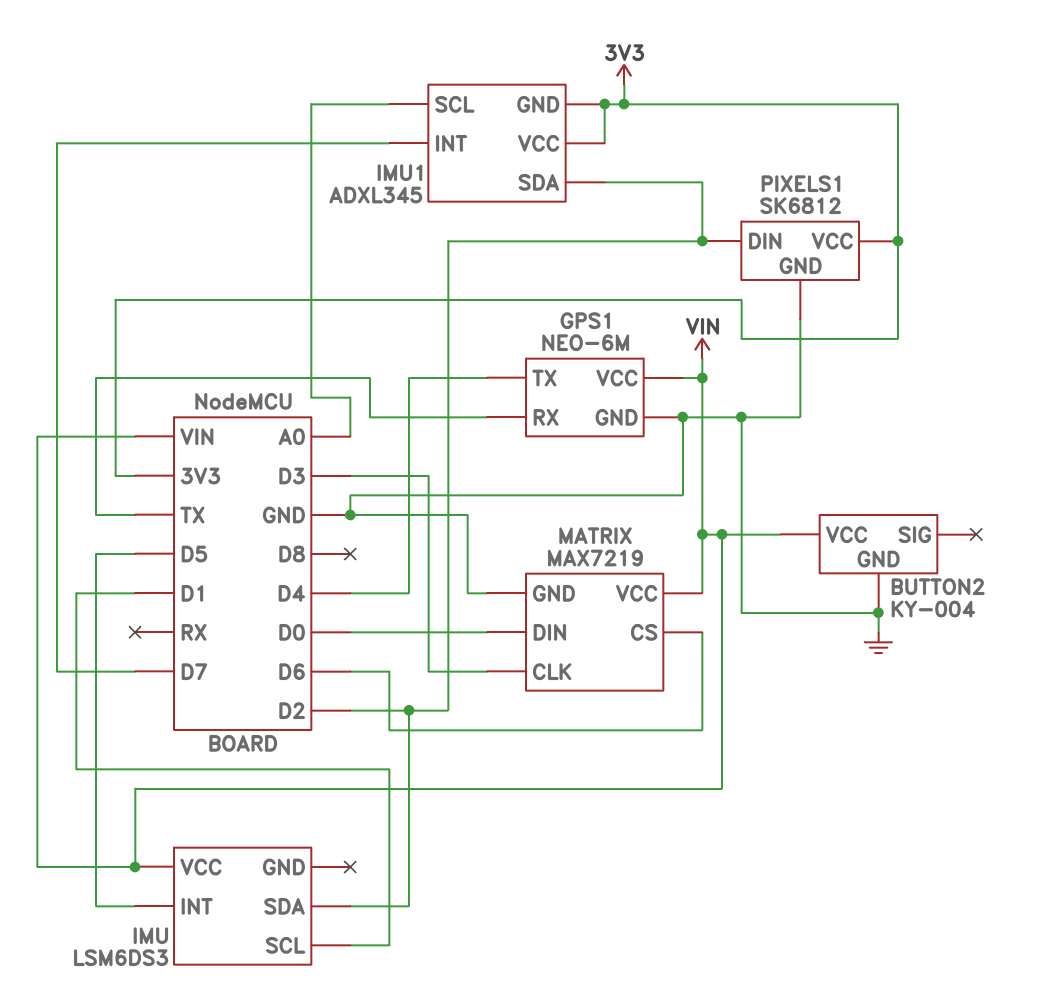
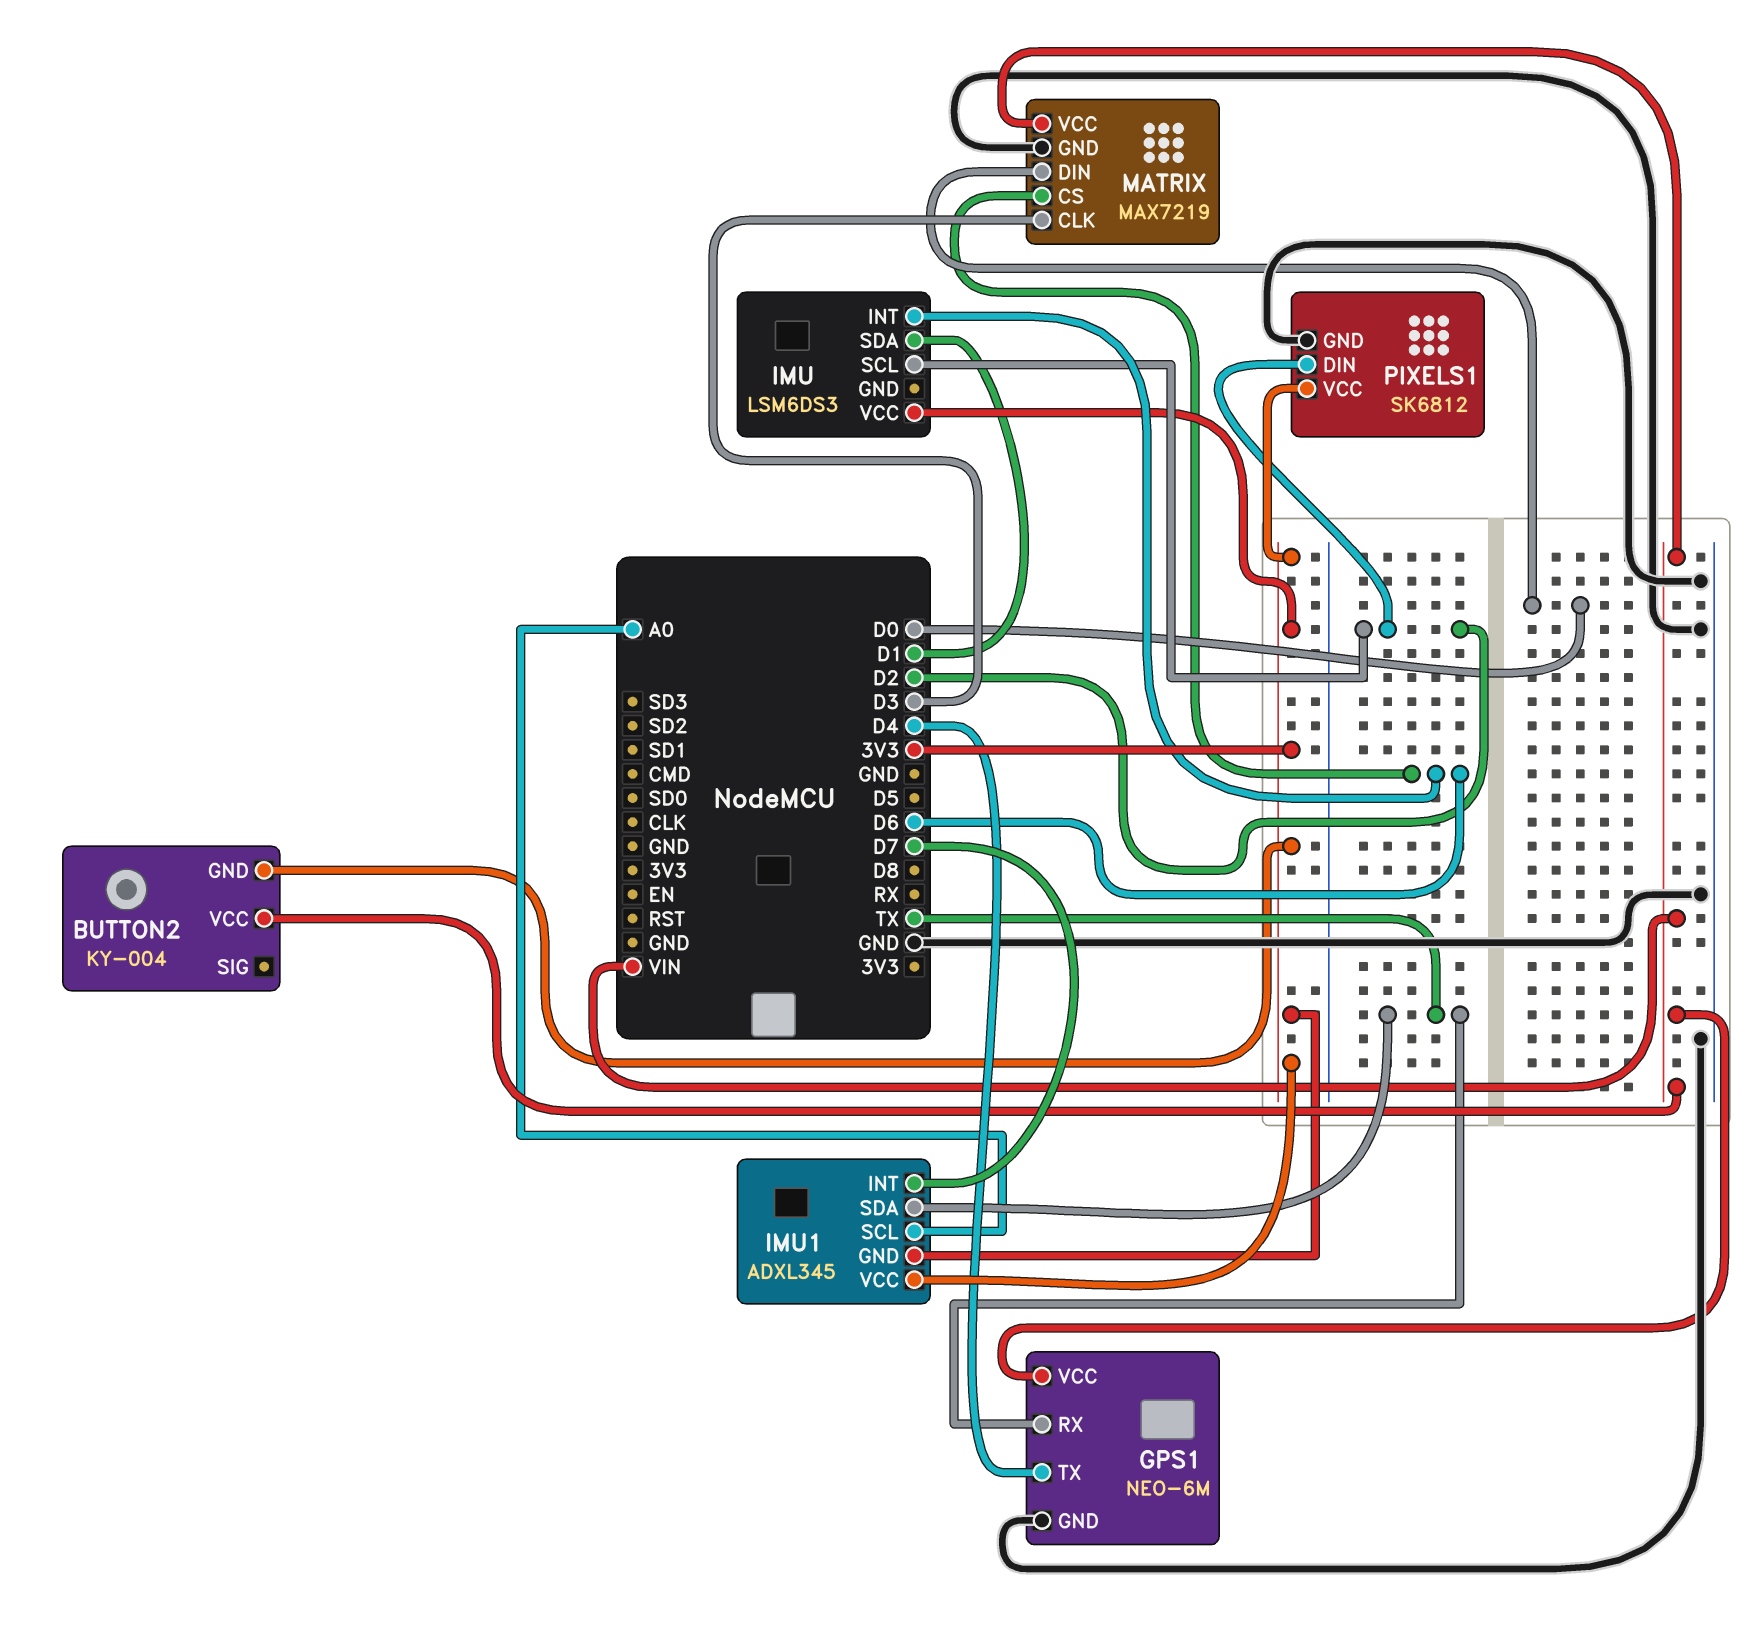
BUTTON2 pin GND: GND -> 3V3
IMU pin INT: D5 -> D6
IMU pin SCL: D1 -> D2
IMU pin SDA: D2 -> D1
IMU pin VCC: VIN -> 3V3
IMU1 pin SDA: D2 -> TX

